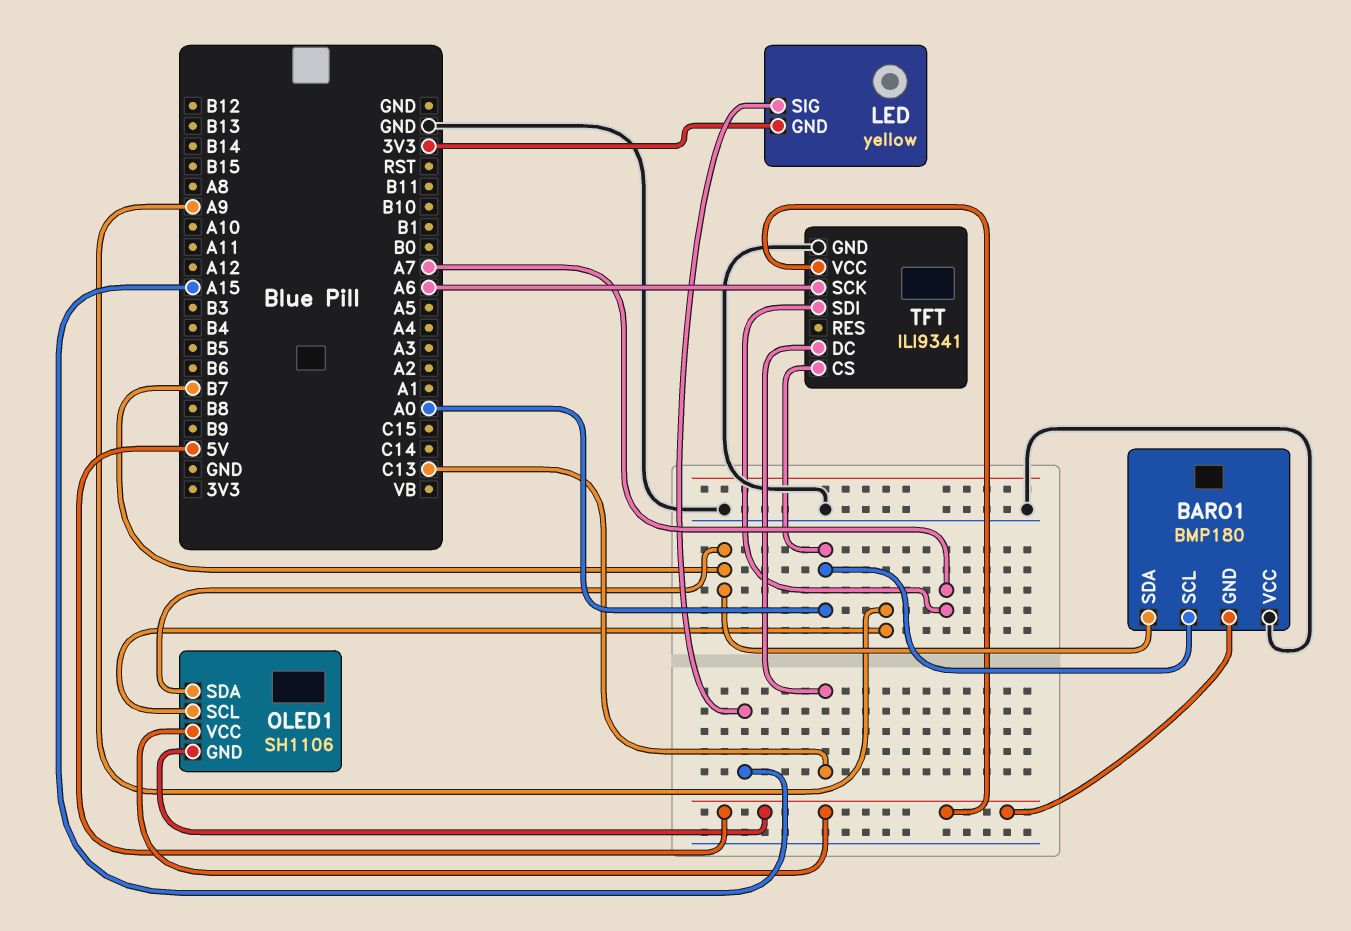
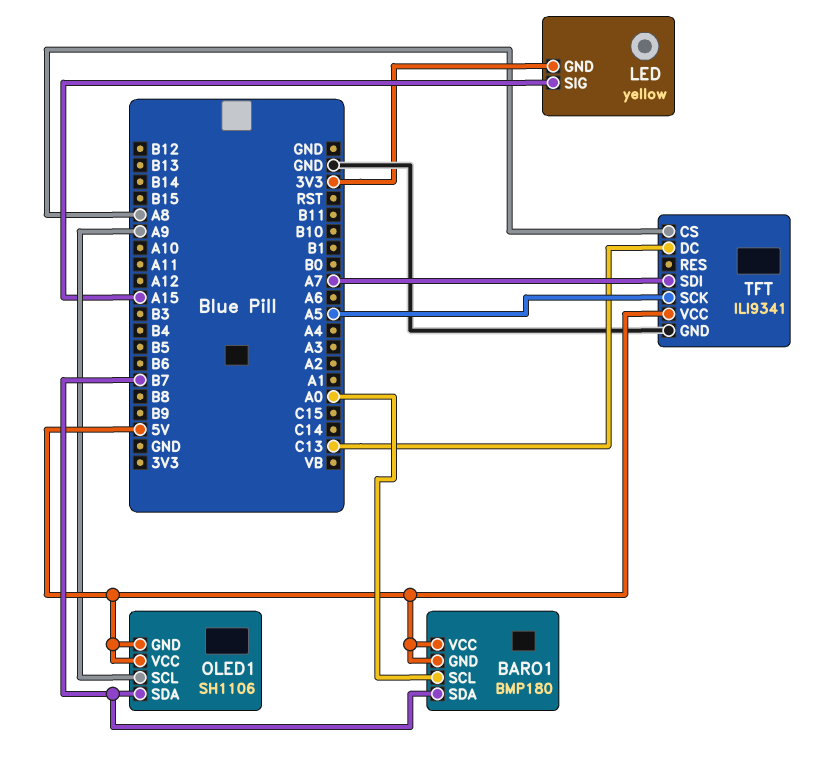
BARO1 pin VCC: GND -> 5V
TFT pin CS: A0 -> A8
TFT pin SCK: A6 -> A5

